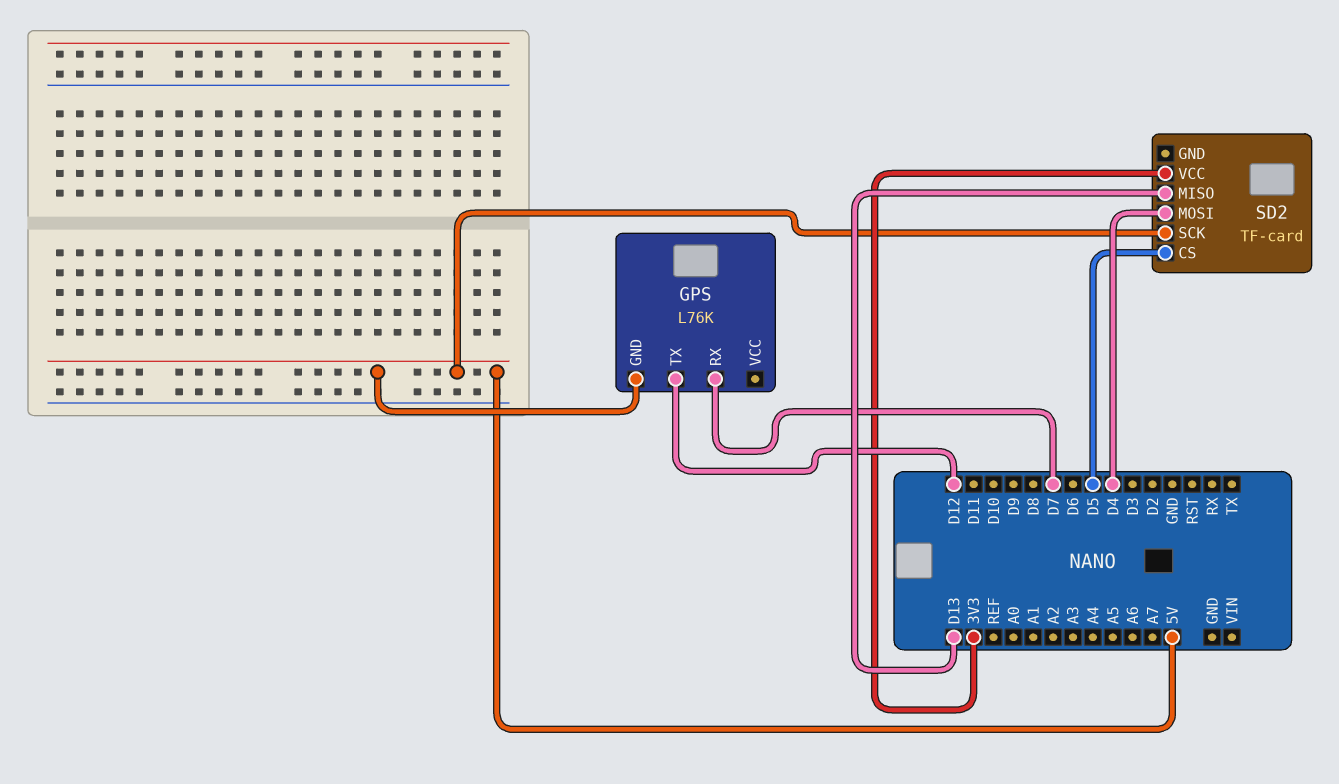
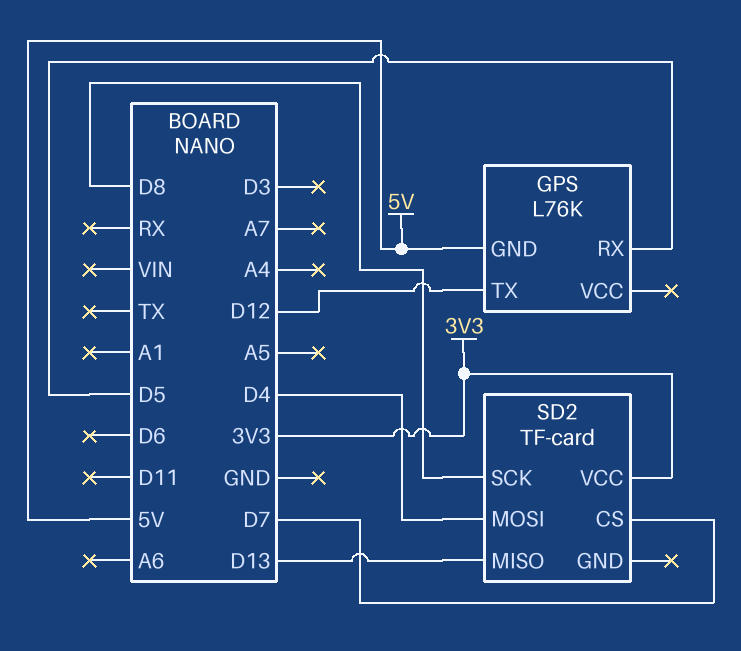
GPS pin RX: D7 -> D5
SD2 pin CS: D5 -> D7
SD2 pin SCK: 5V -> D8

